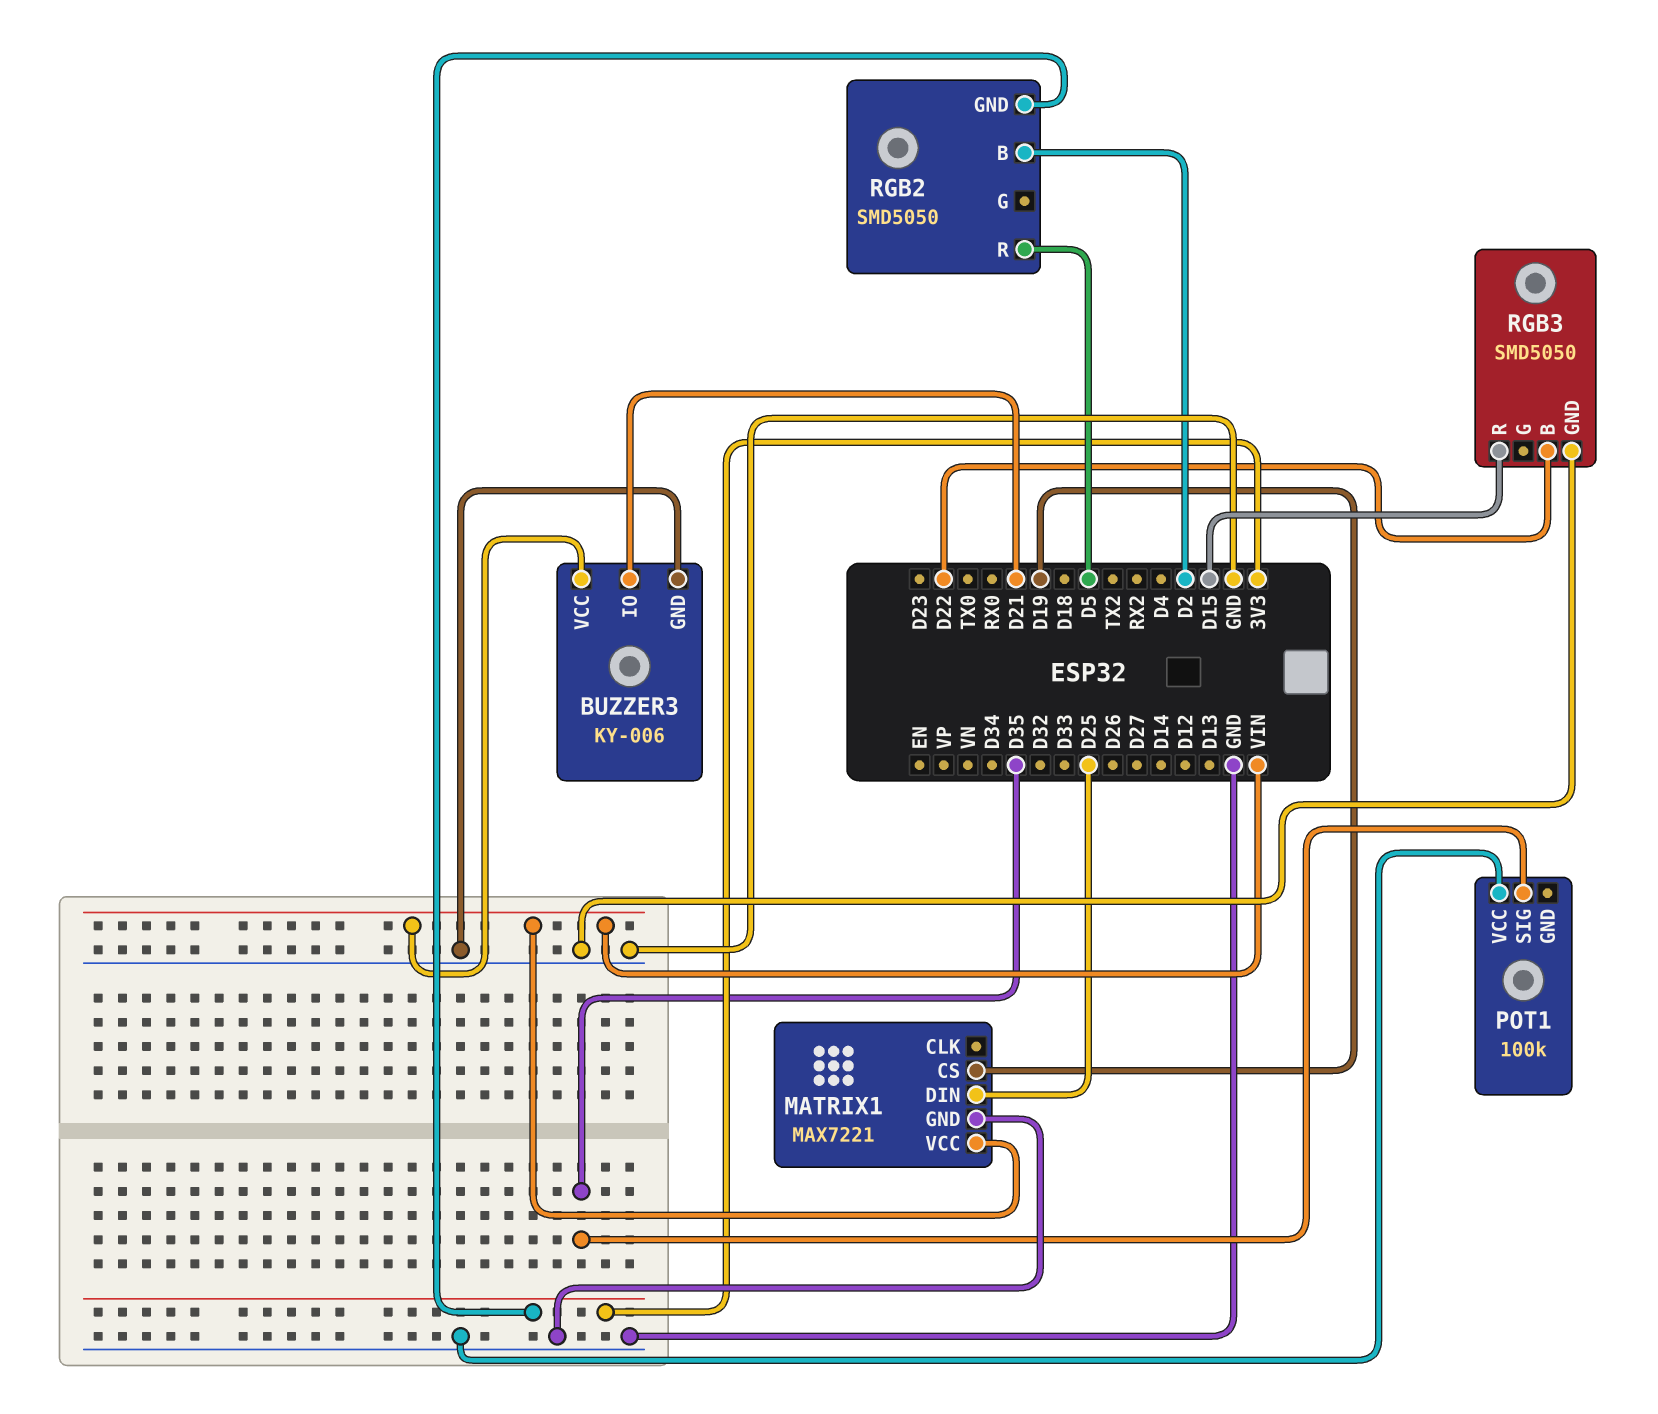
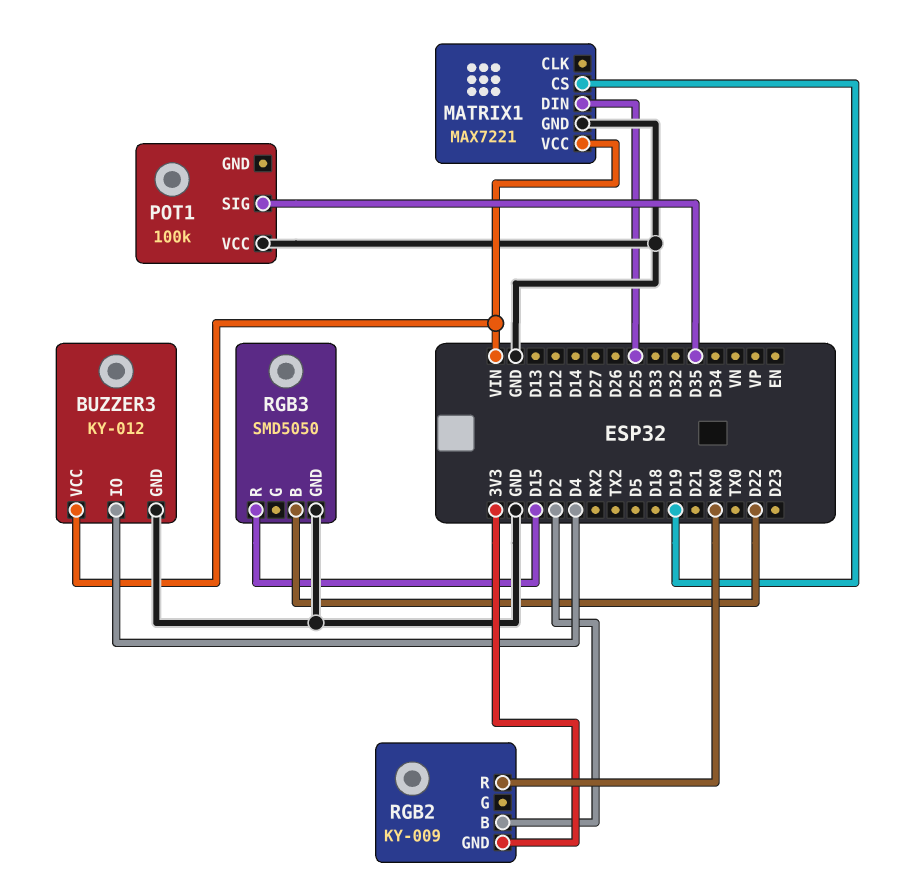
BUZZER3: KY-006 -> KY-012
BUZZER3 pin IO: D21 -> D4
RGB2: SMD5050 -> KY-009
RGB2 pin R: D5 -> RX0

